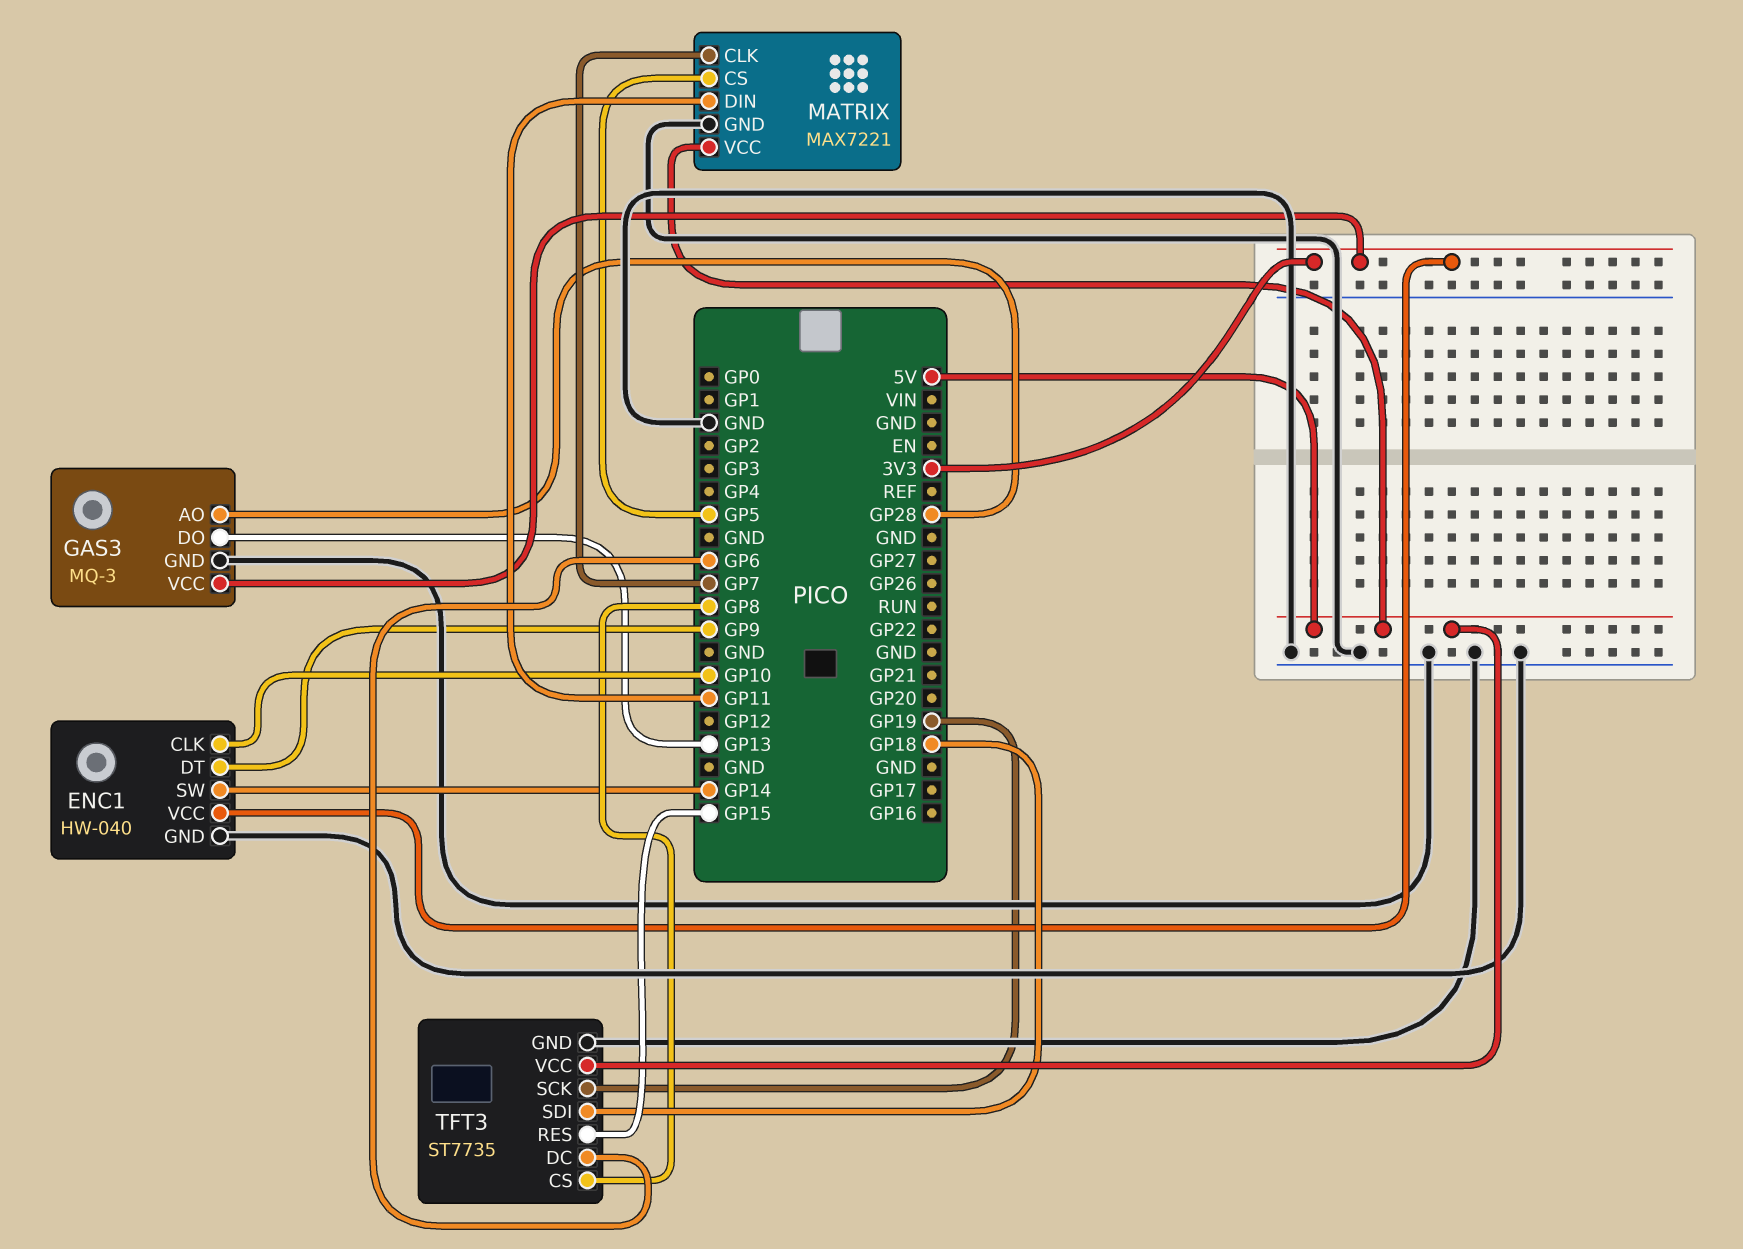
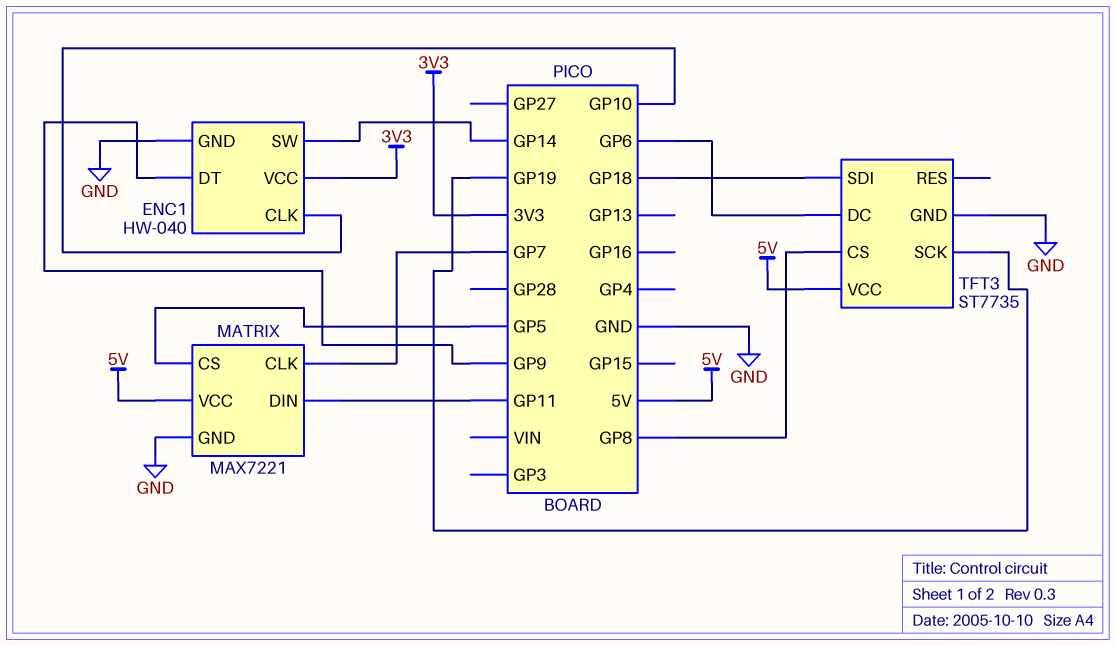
GAS3: MQ-3 -> none
GAS3 pin AO: GP28 -> none
GAS3 pin DO: GP13 -> none
GAS3 pin GND: GND -> none
GAS3 pin VCC: 3V3 -> none
TFT3 pin RES: GP15 -> none

